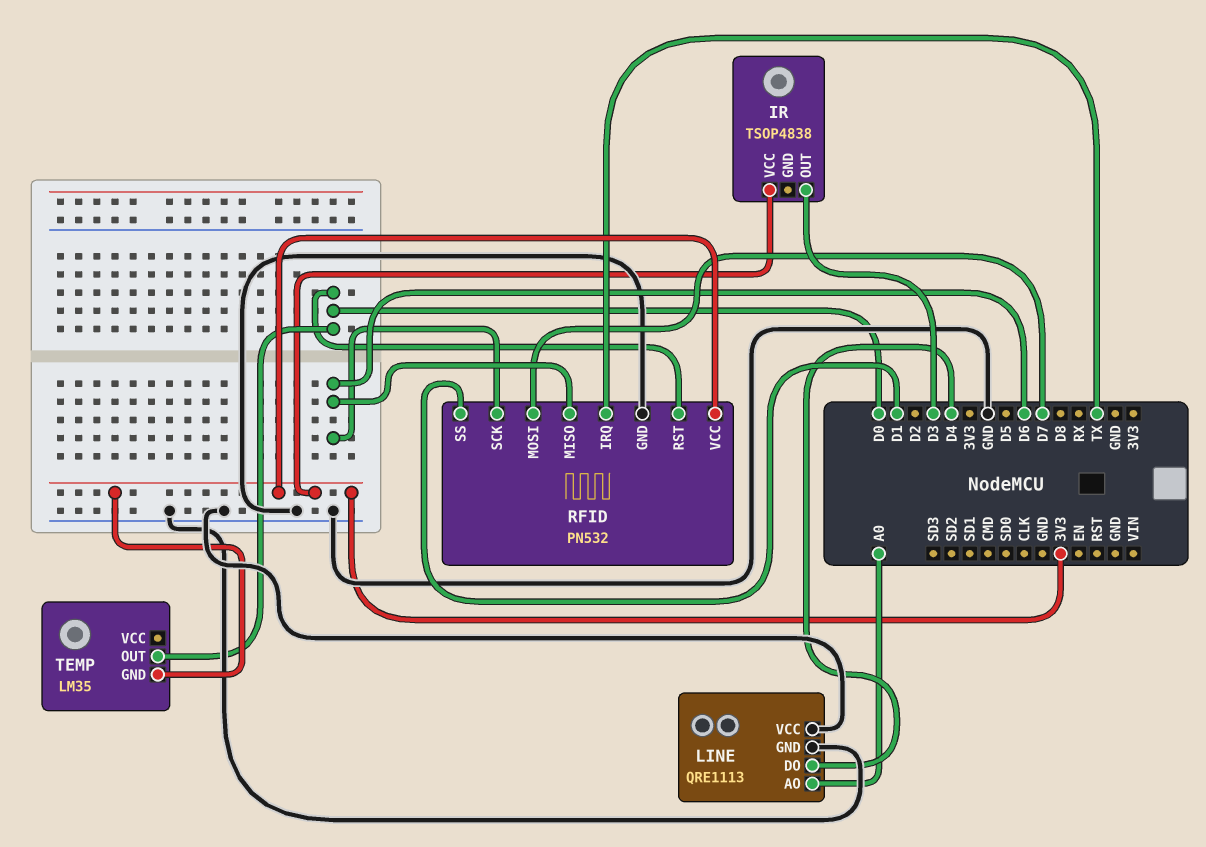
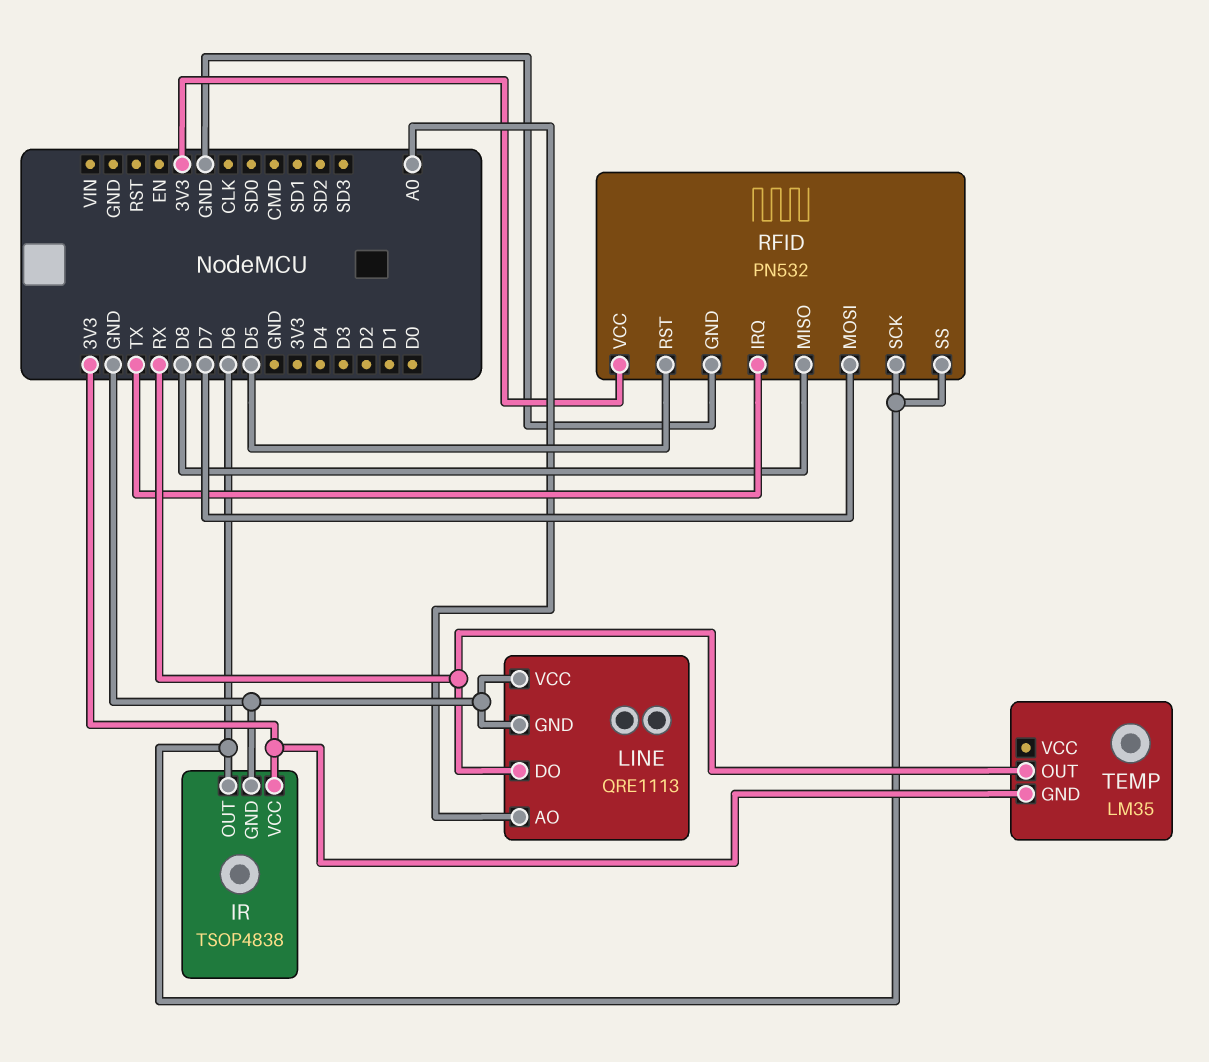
IR pin GND: none -> GND
IR pin OUT: D3 -> D6
LINE pin DO: D4 -> RX
RFID pin MISO: D6 -> D8
RFID pin RST: D0 -> D5
RFID pin SS: D1 -> D6
TEMP pin OUT: D0 -> RX

